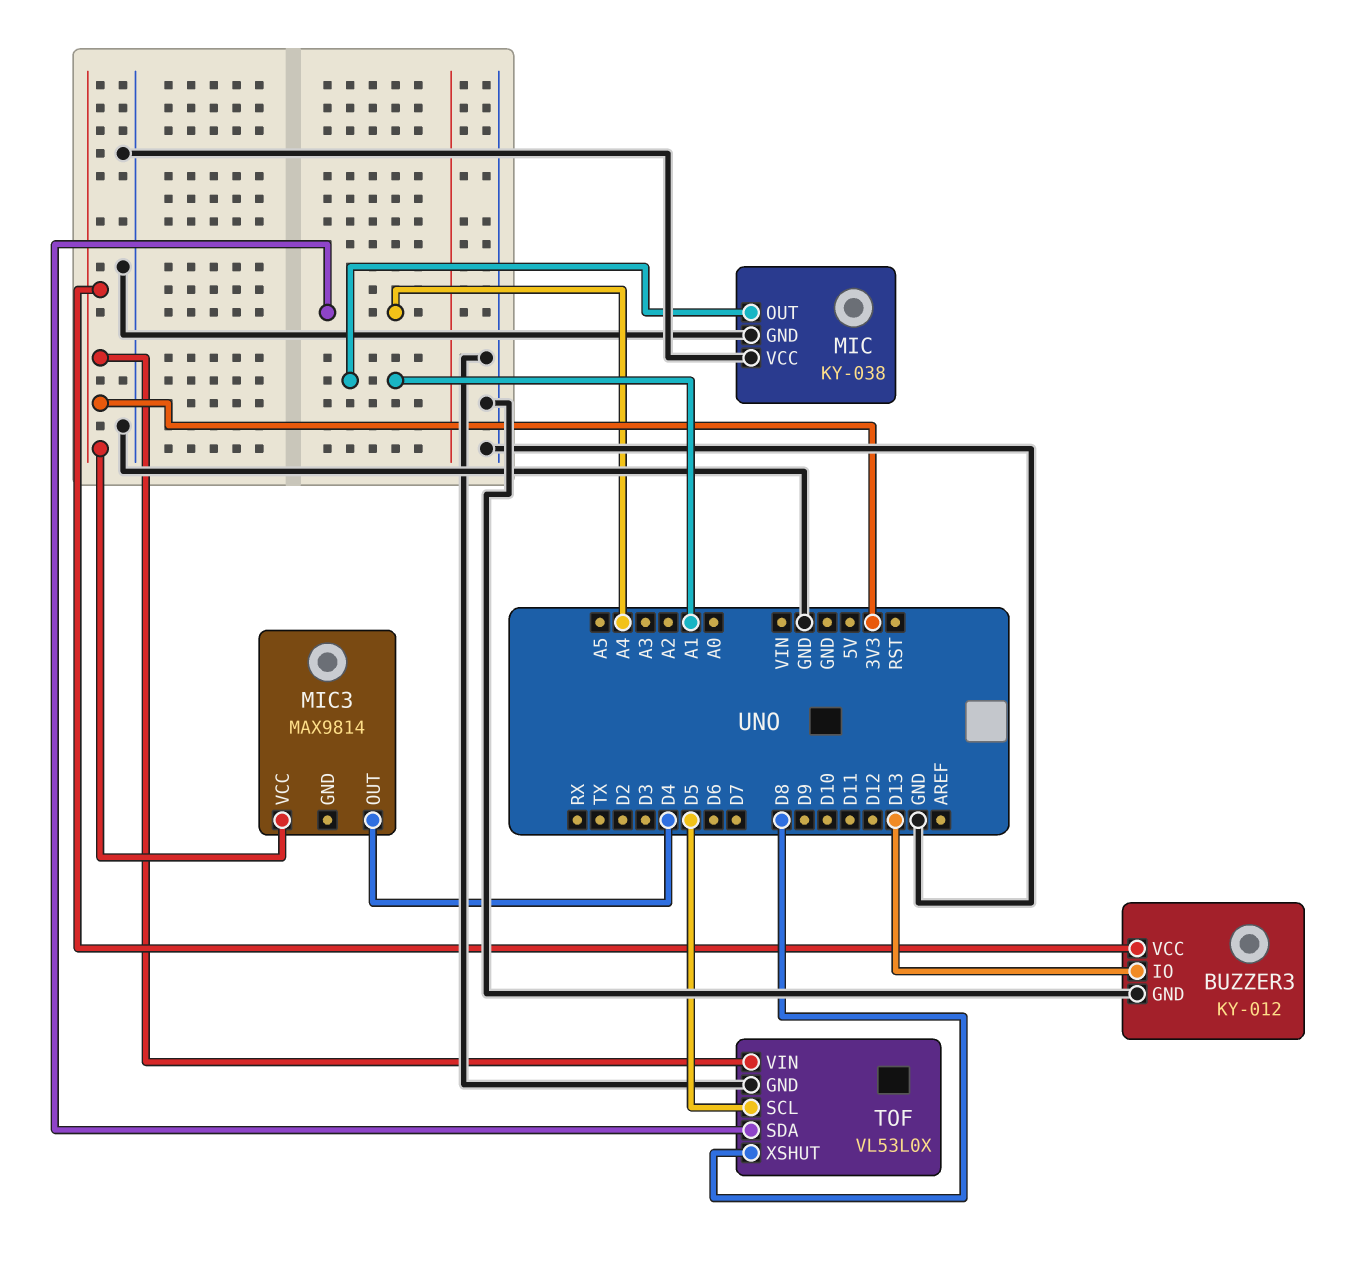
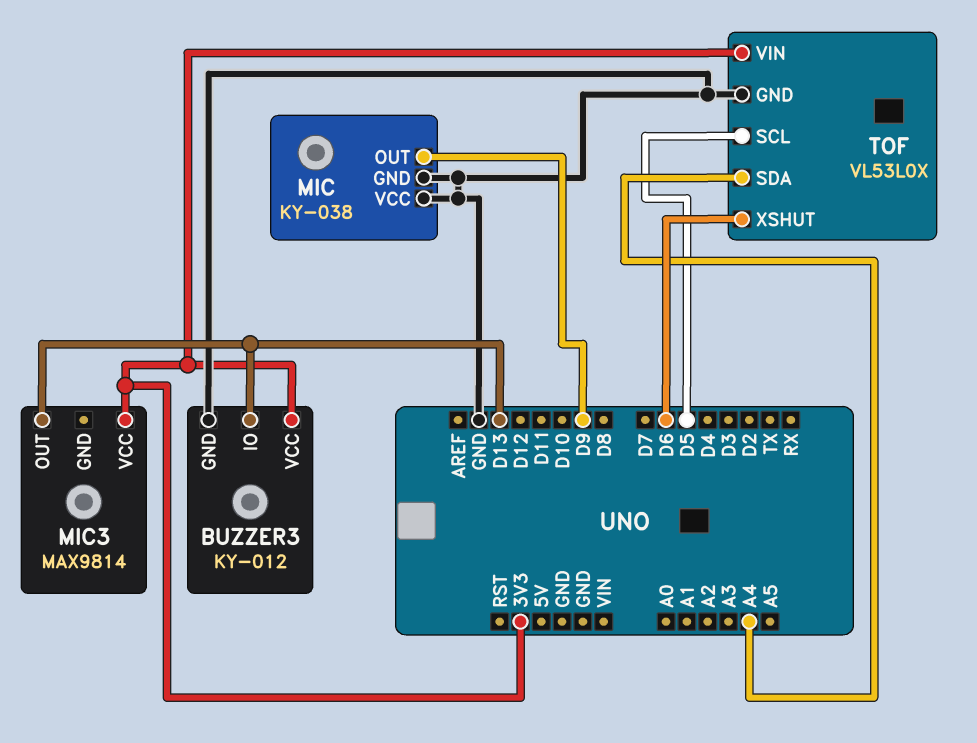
MIC pin OUT: A1 -> D9
MIC3 pin OUT: D4 -> D13
TOF pin XSHUT: D8 -> D6

